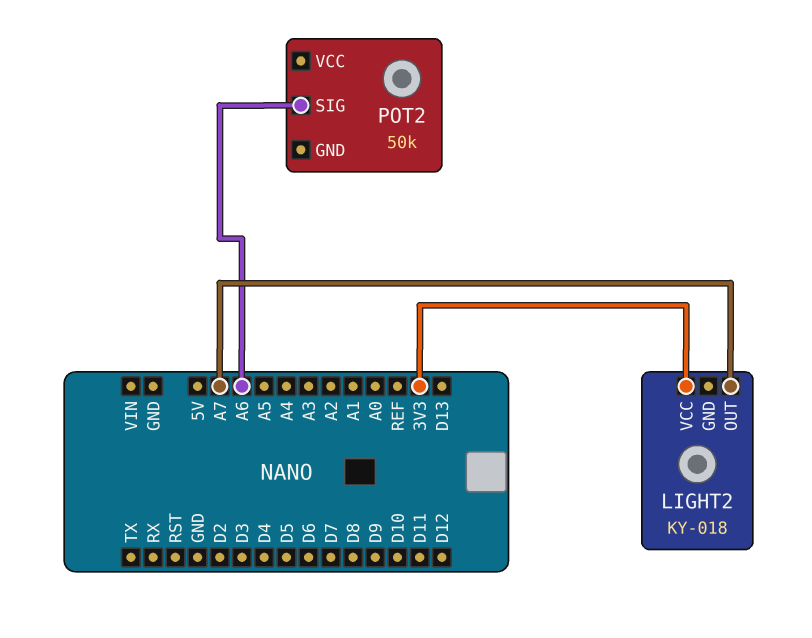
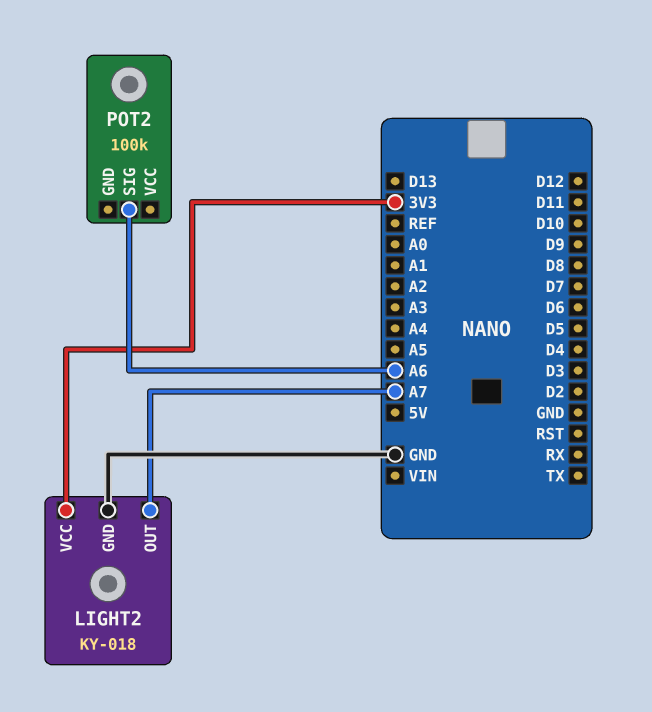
LIGHT2 pin GND: none -> GND
POT2: 50k -> 100k

